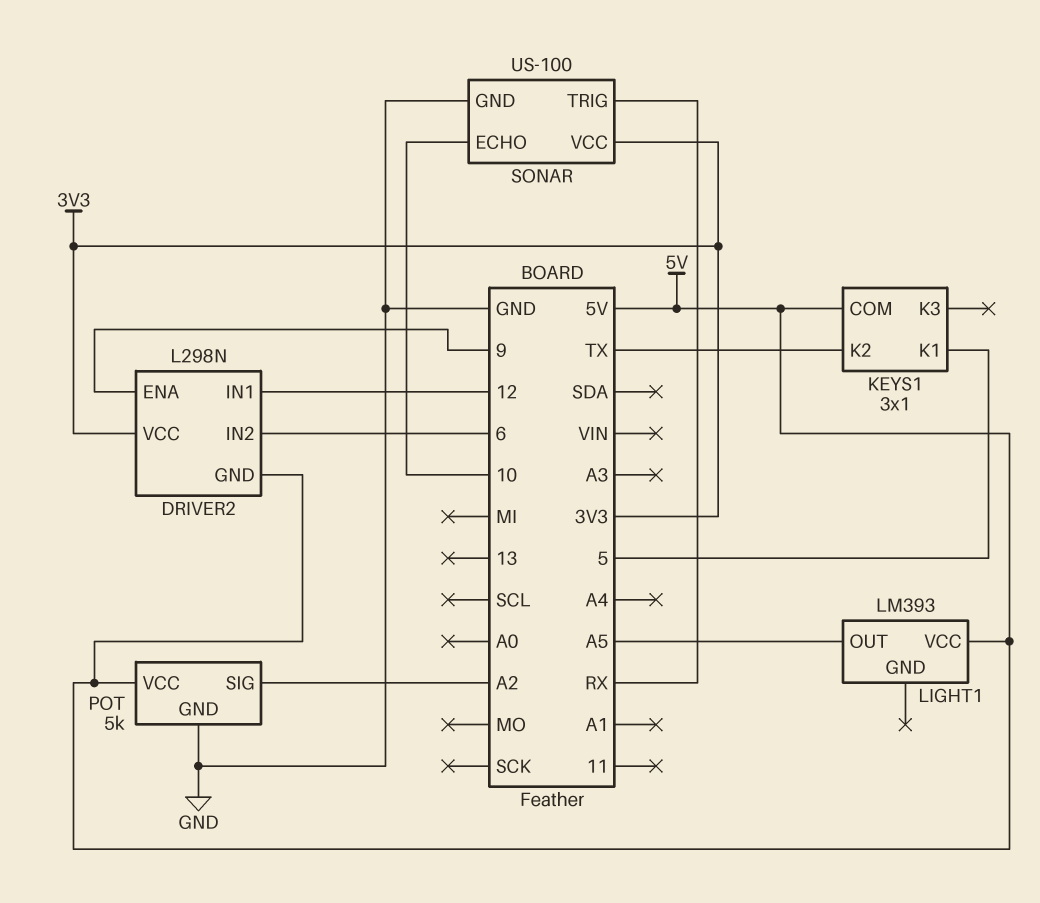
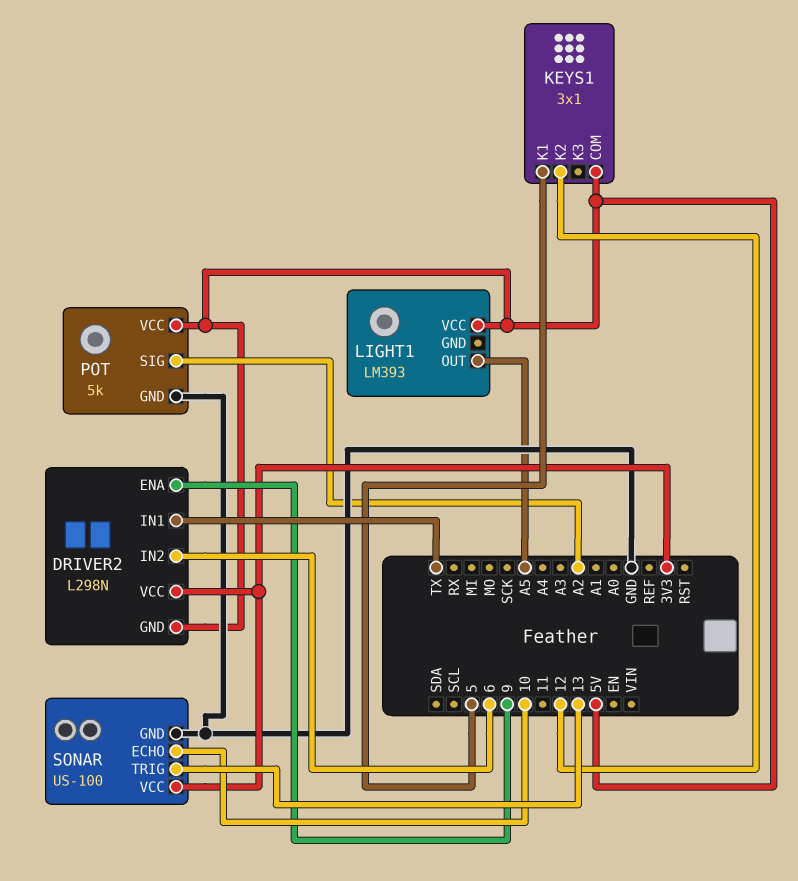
DRIVER2 pin IN1: 12 -> TX
KEYS1 pin K2: TX -> 12
SONAR pin TRIG: RX -> 13

